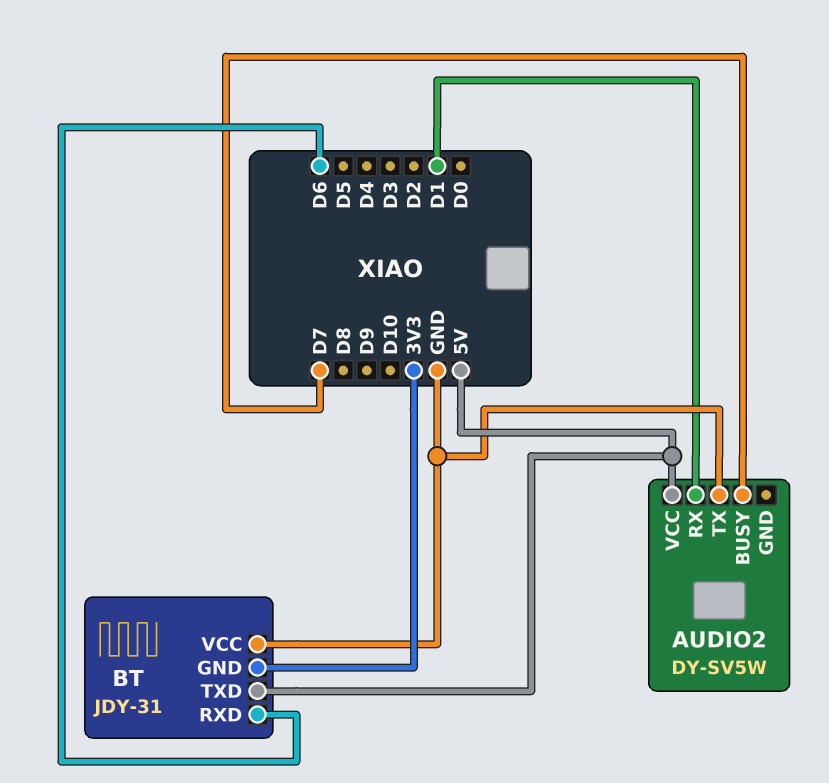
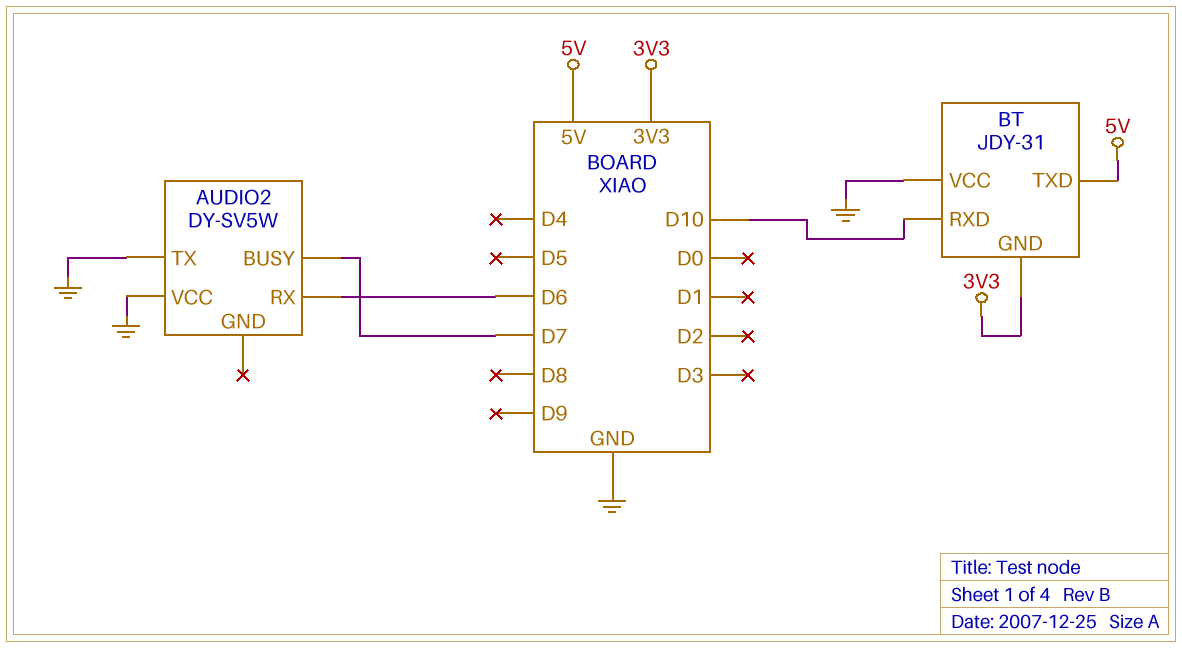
AUDIO2 pin RX: D1 -> D6
AUDIO2 pin VCC: 5V -> GND
BT pin RXD: D6 -> D10

